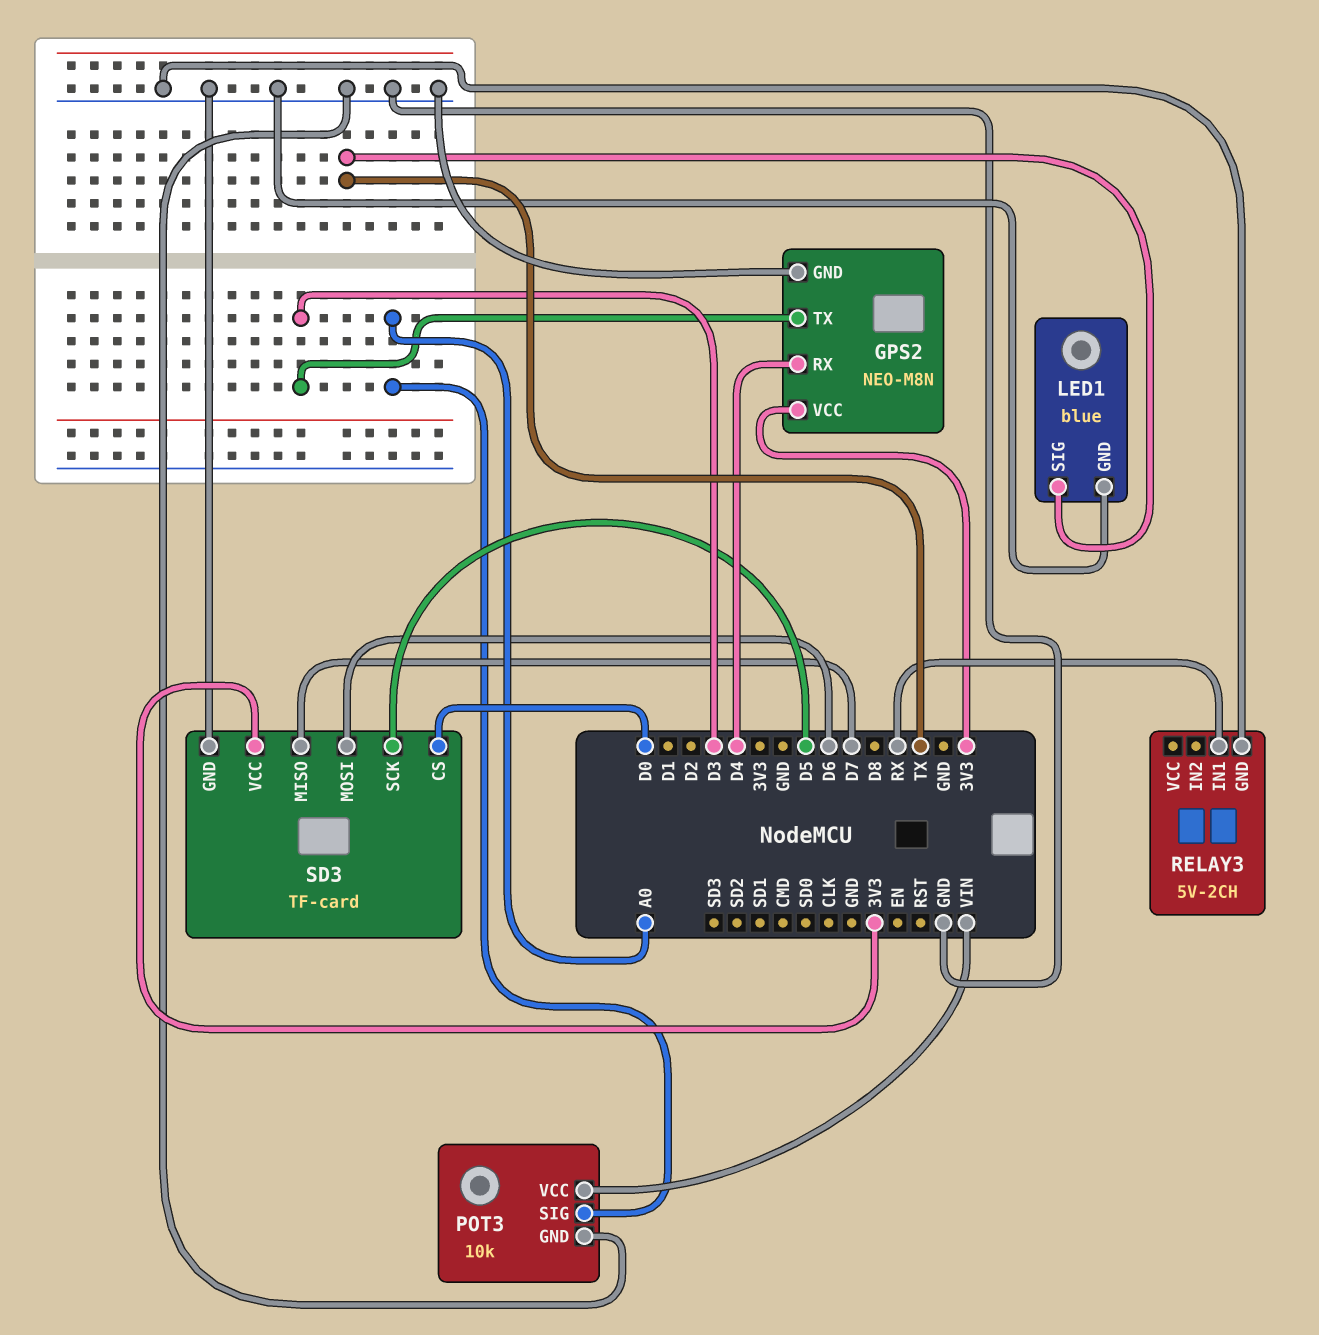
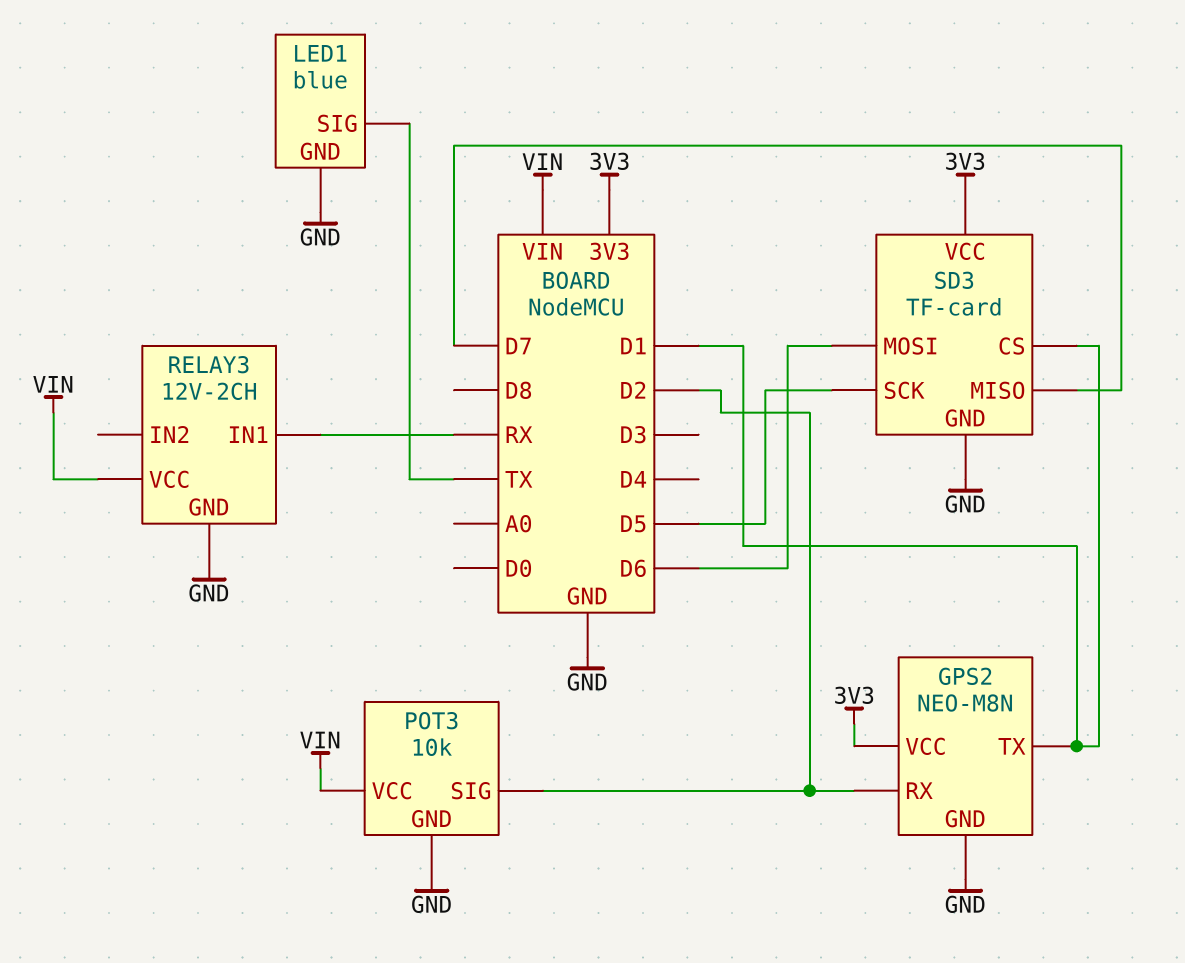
GPS2 pin RX: D4 -> D2
GPS2 pin TX: D3 -> D1
POT3 pin SIG: A0 -> D2
RELAY3: 5V-2CH -> 12V-2CH
RELAY3 pin VCC: none -> VIN
SD3 pin CS: D0 -> D1

